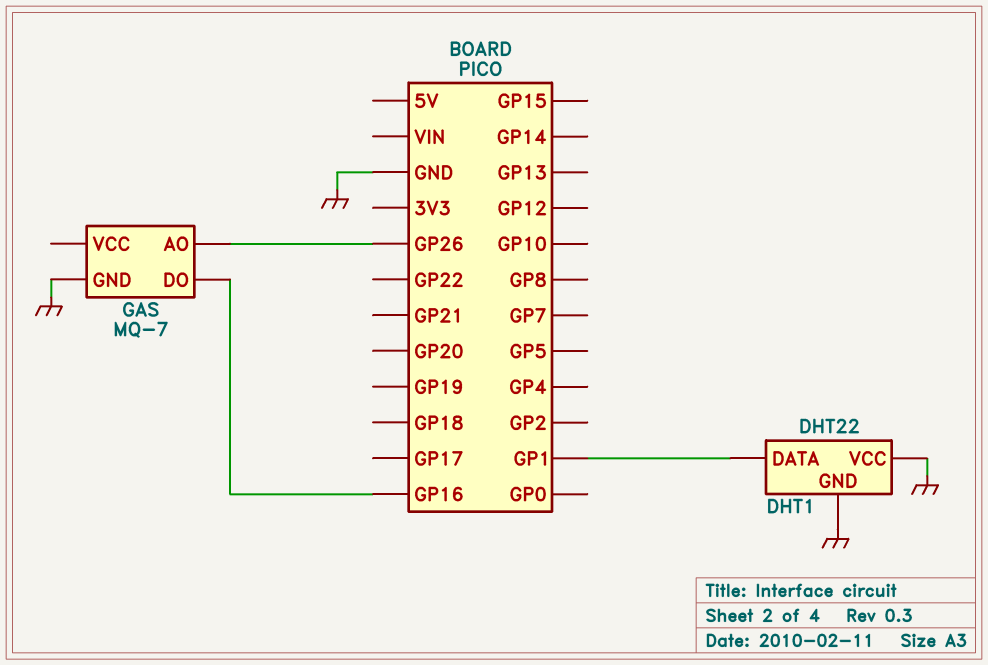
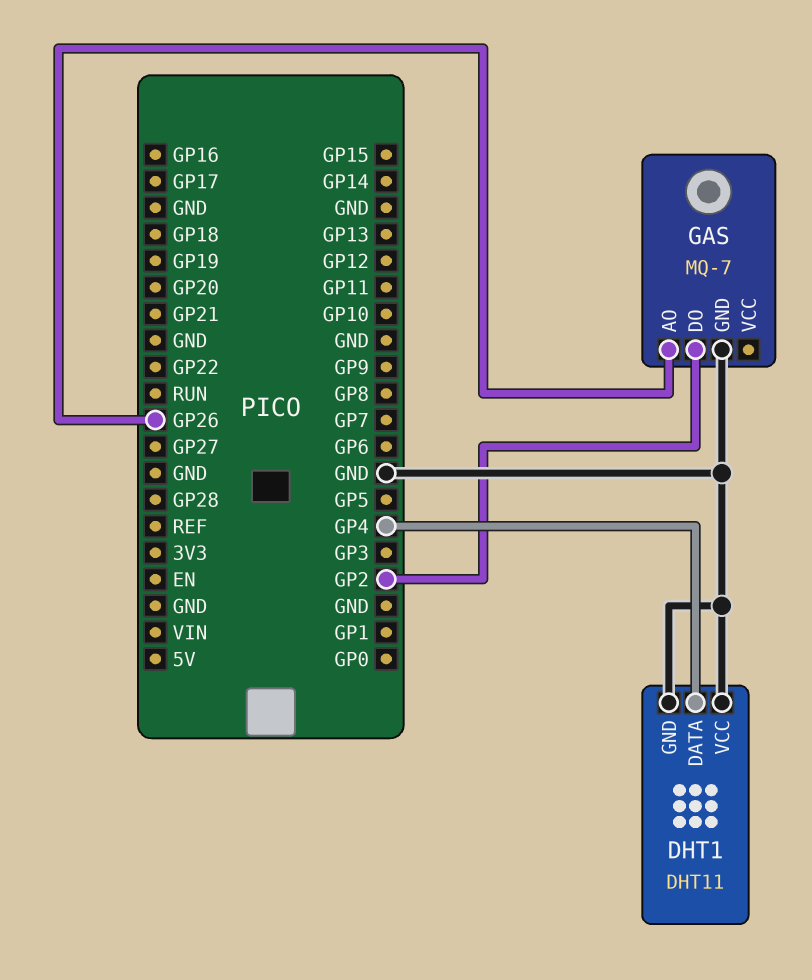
DHT1: DHT22 -> DHT11
DHT1 pin DATA: GP1 -> GP4
GAS pin DO: GP16 -> GP2

